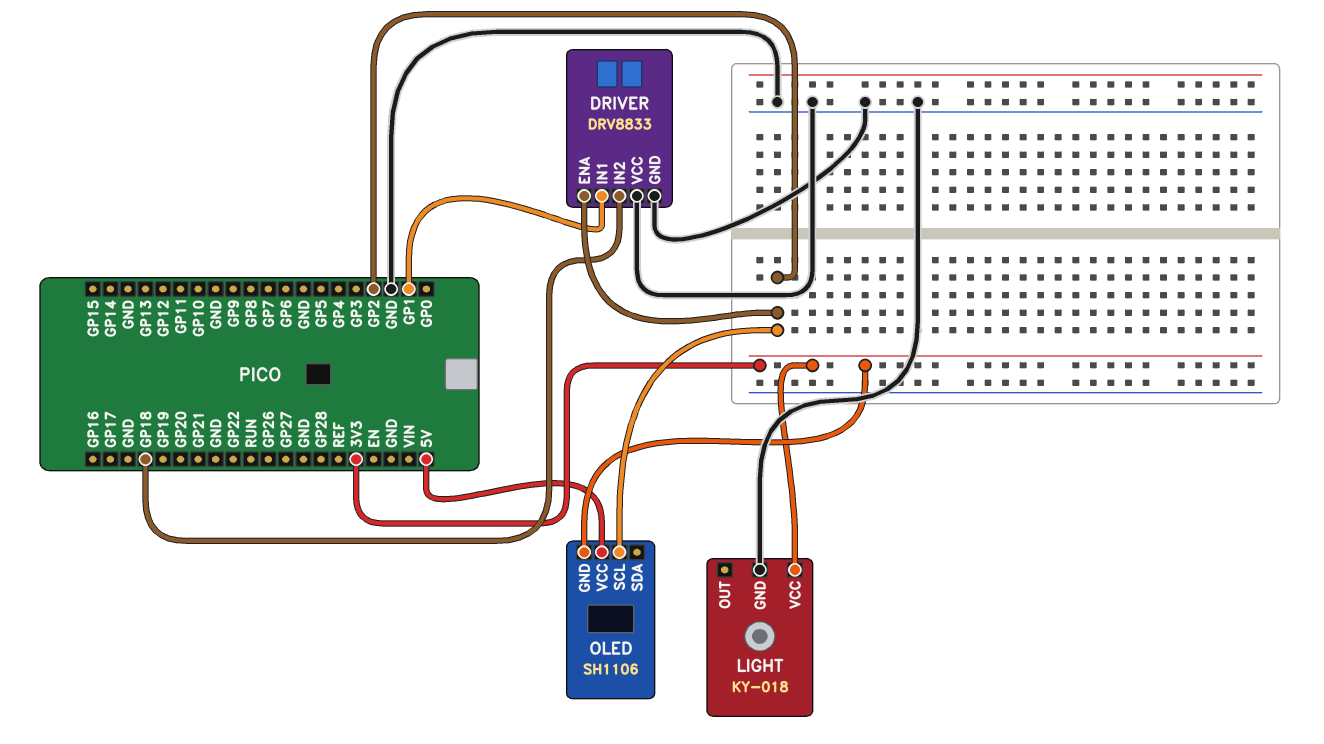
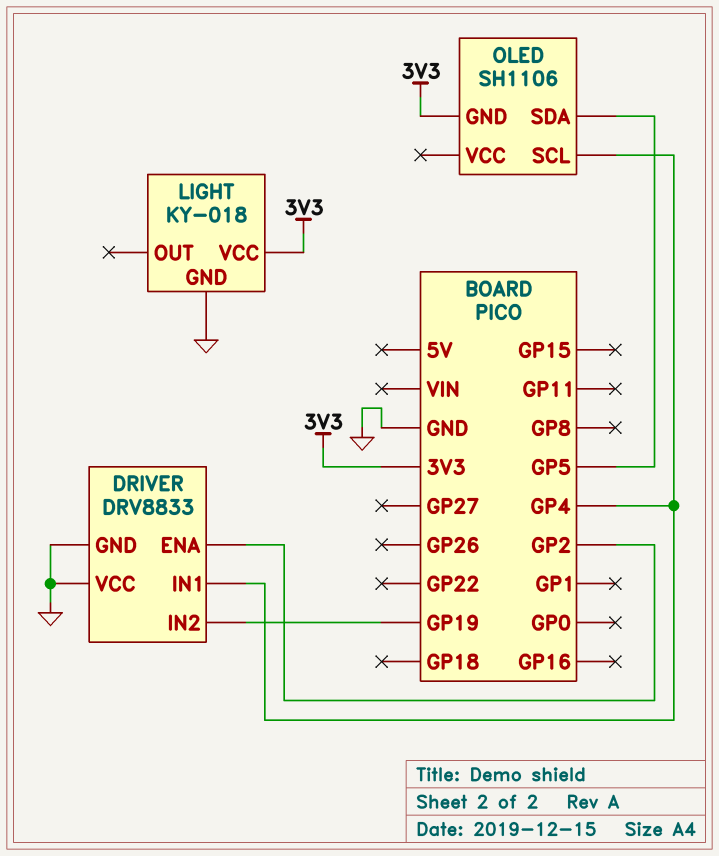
DRIVER pin IN1: GP1 -> GP4
DRIVER pin IN2: GP18 -> GP19
OLED pin SCL: GP2 -> GP4
OLED pin SDA: none -> GP5
OLED pin VCC: 5V -> none

